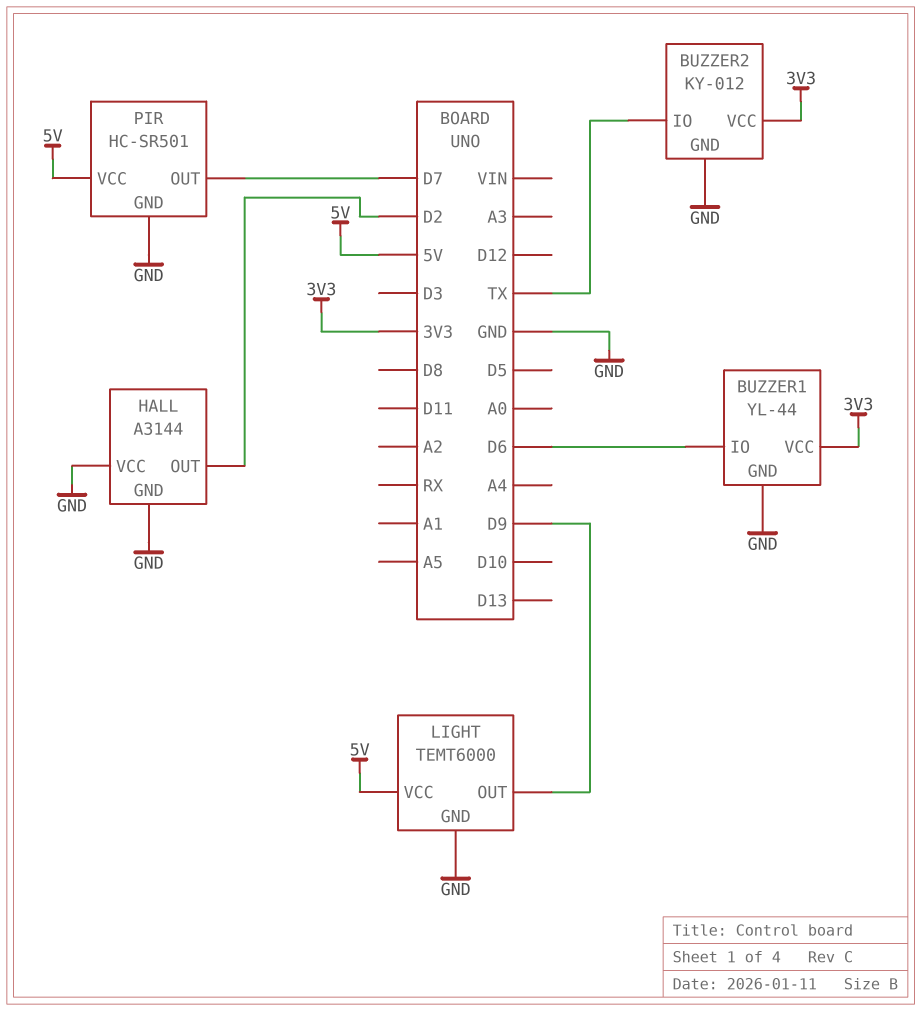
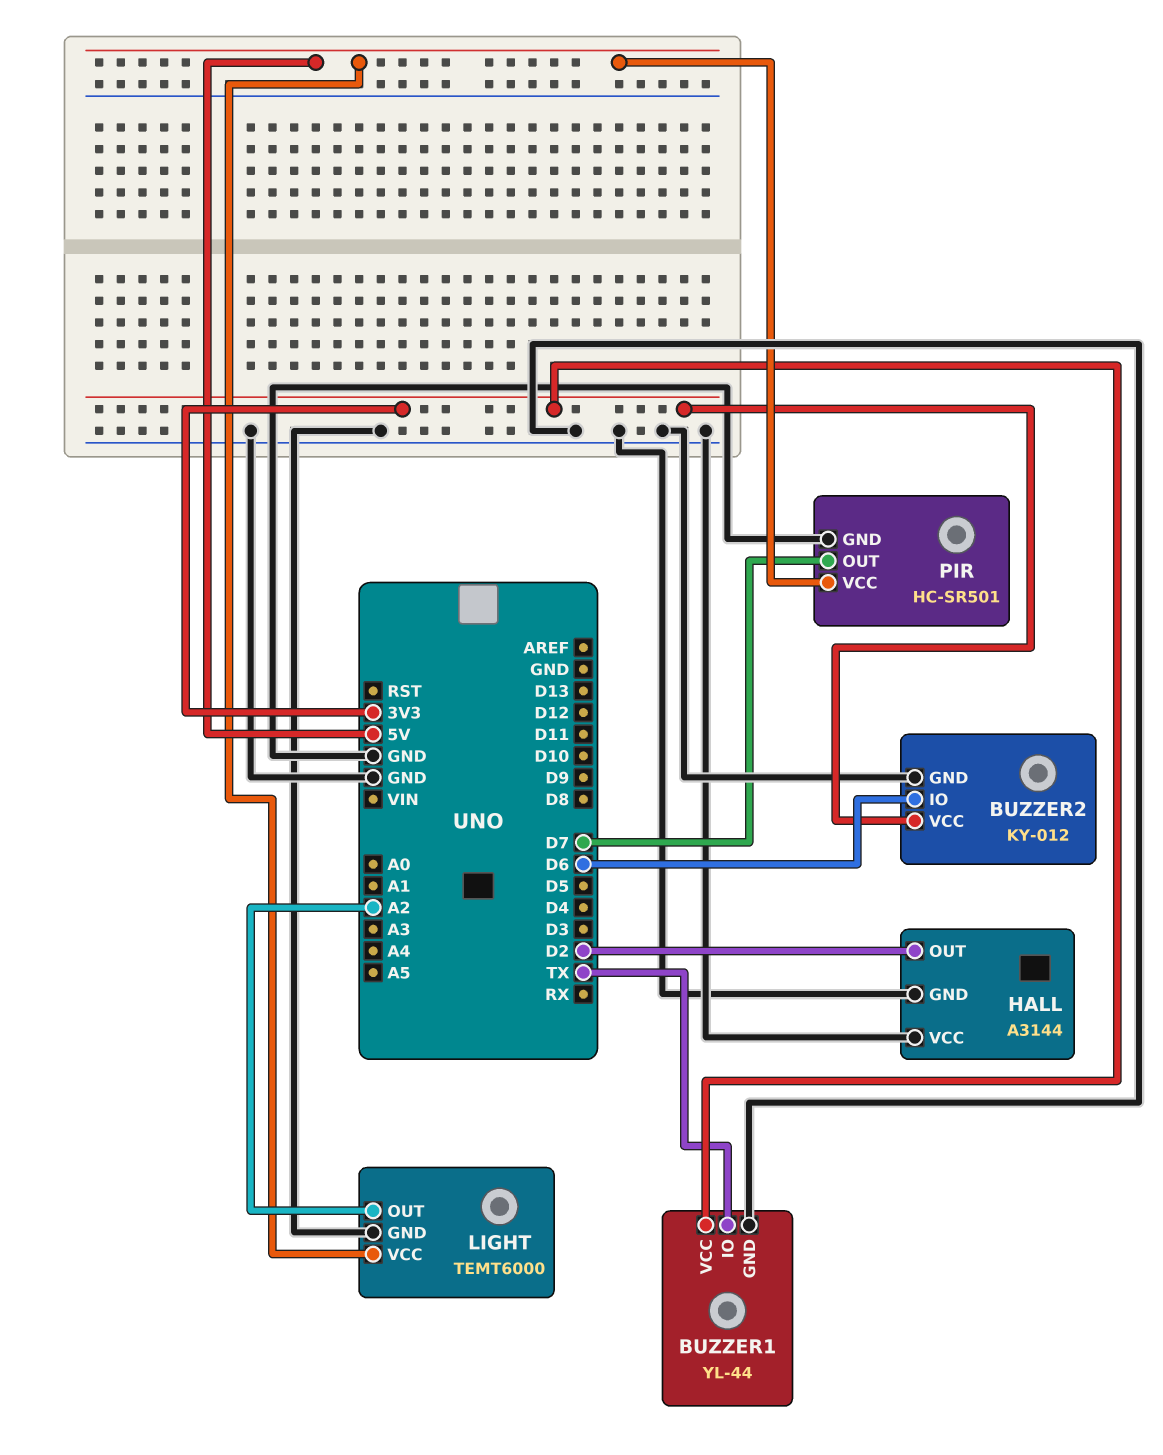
BUZZER1 pin IO: D6 -> TX
BUZZER2 pin IO: TX -> D6
LIGHT pin OUT: D9 -> A2

